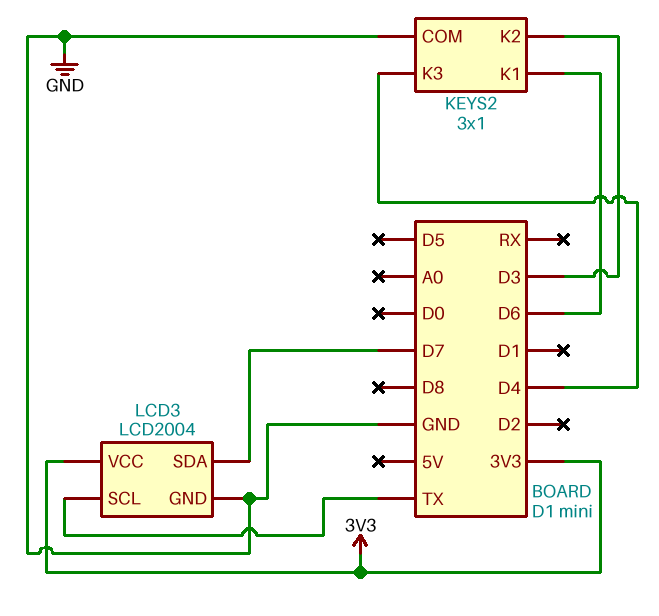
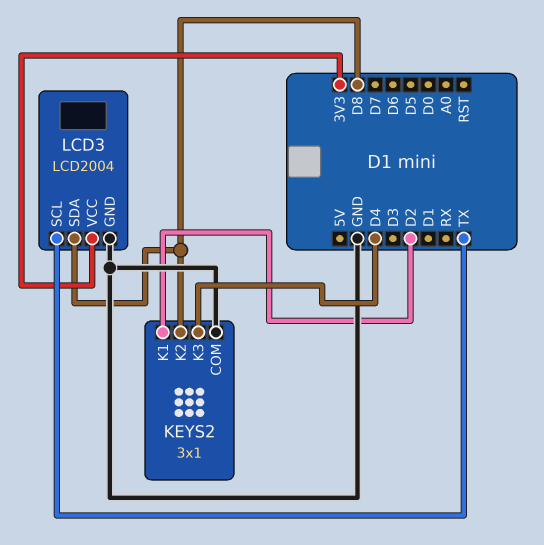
KEYS2 pin K1: D6 -> D2
KEYS2 pin K2: D3 -> D8
LCD3 pin SDA: D7 -> D8

